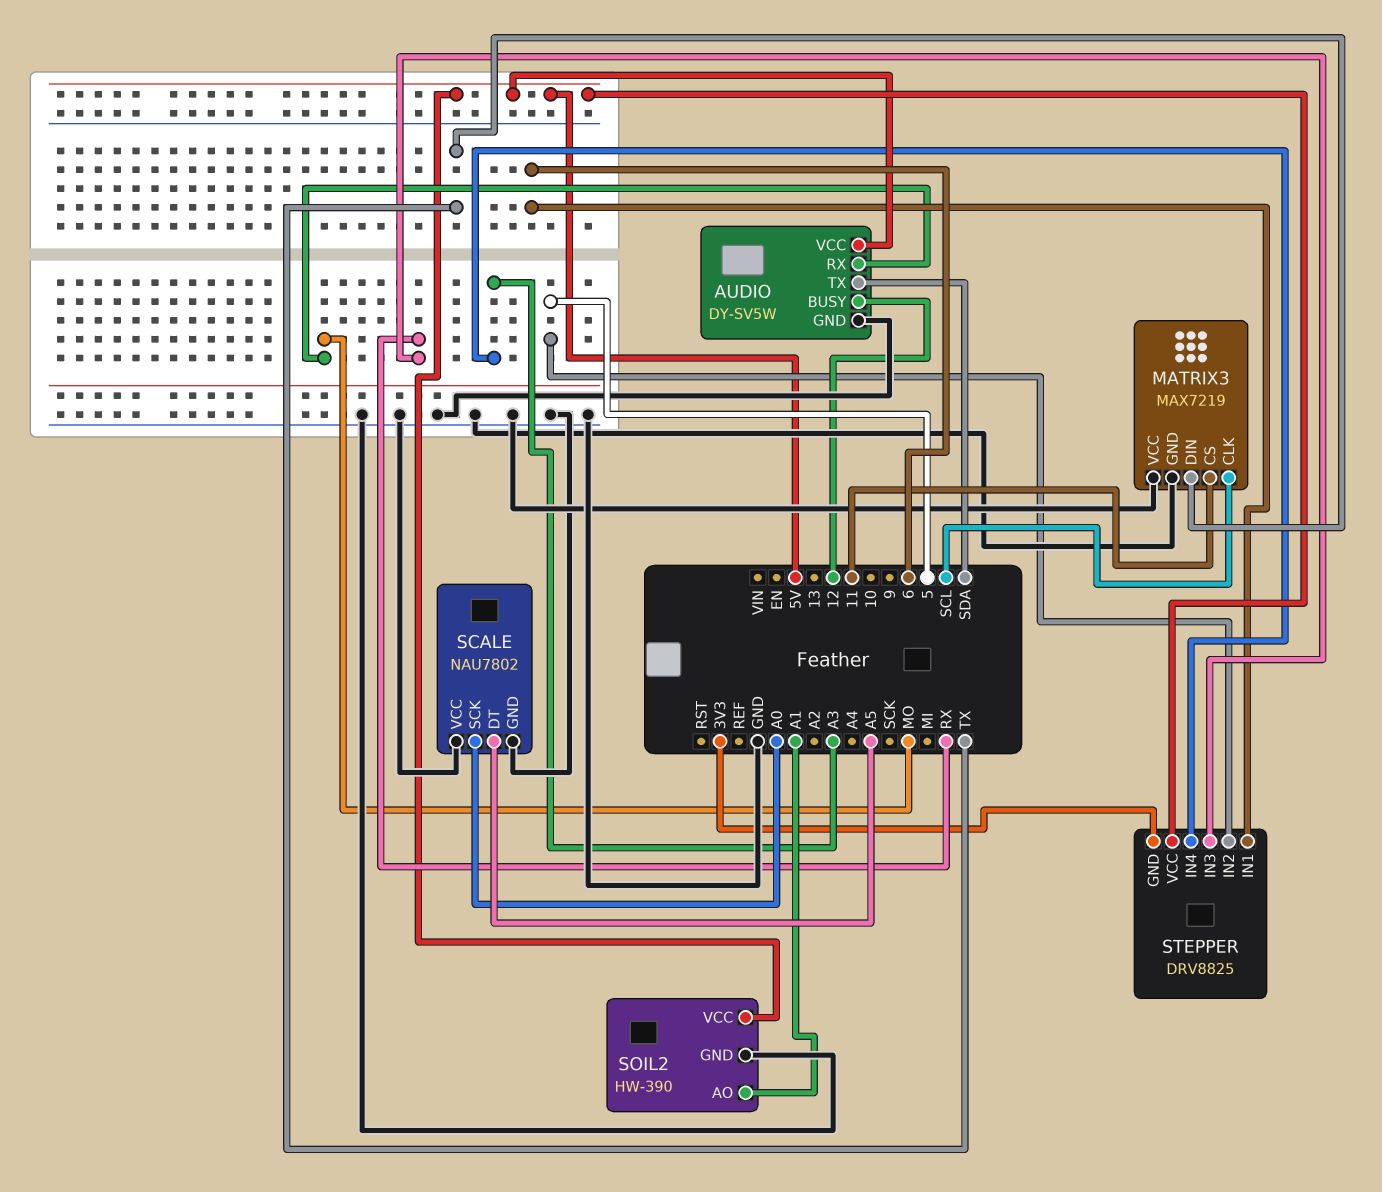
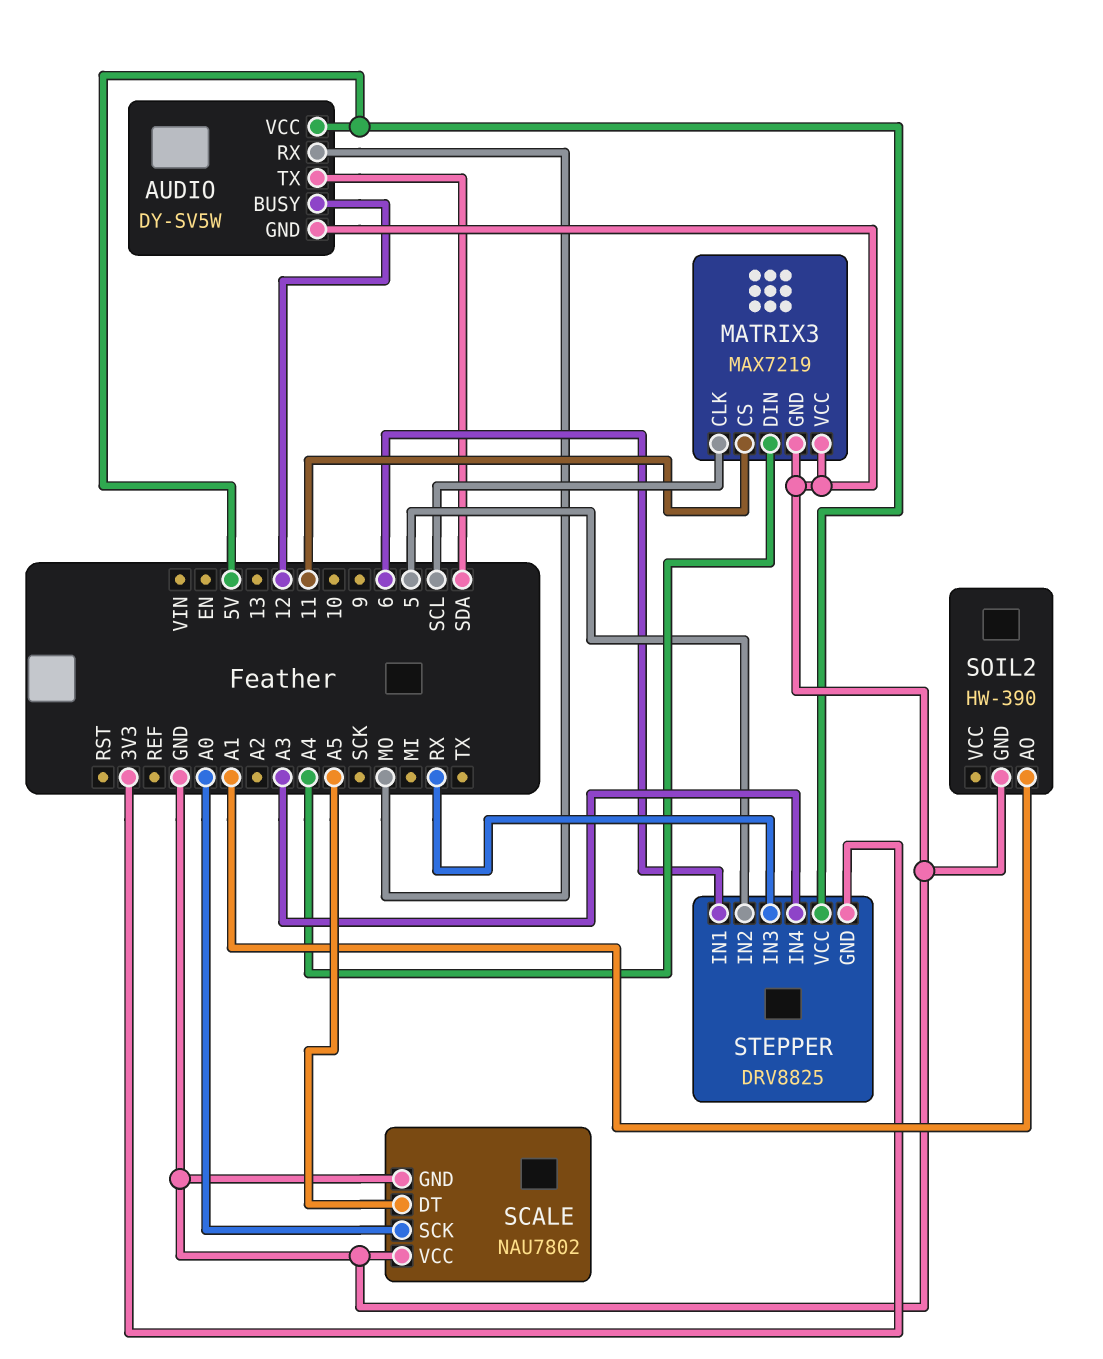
MATRIX3 pin DIN: TX -> A4
SOIL2 pin VCC: 5V -> none

